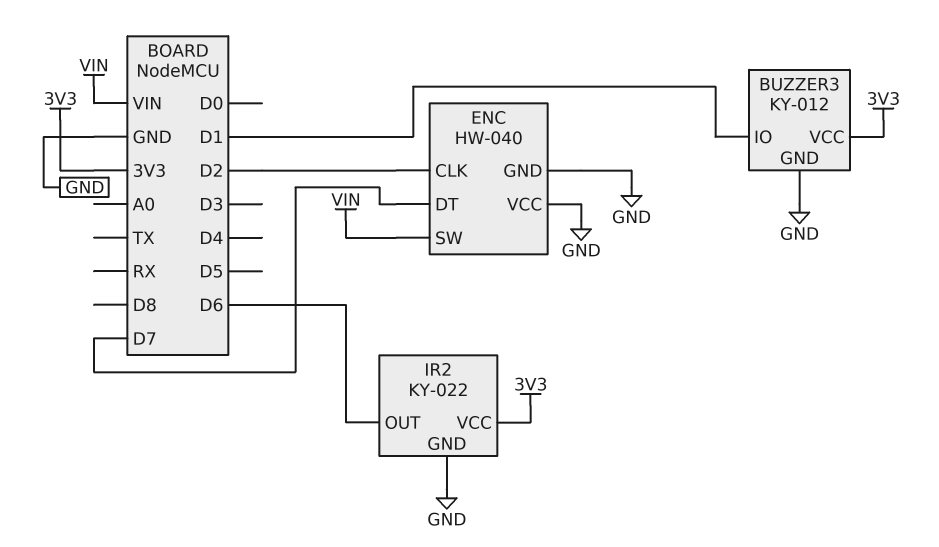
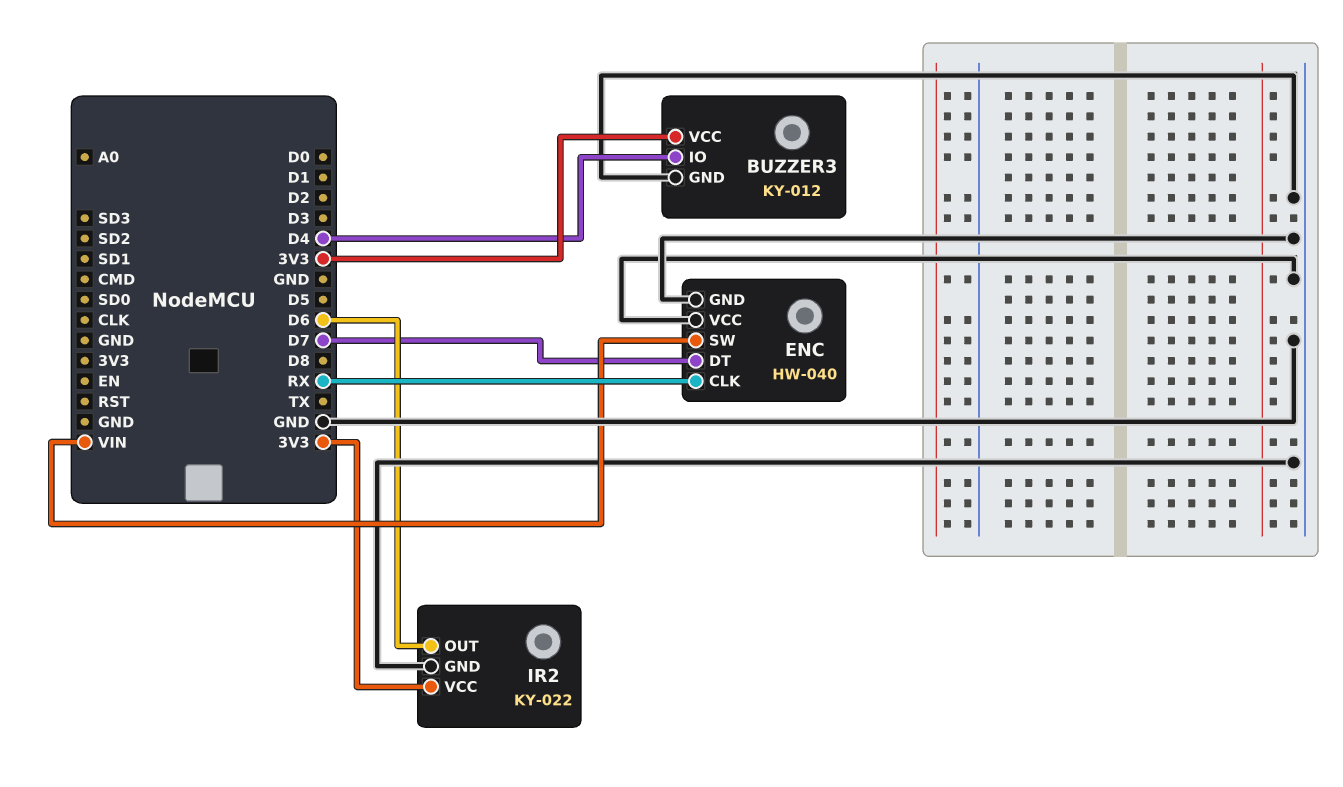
BUZZER3 pin IO: D1 -> D4
ENC pin CLK: D2 -> RX

